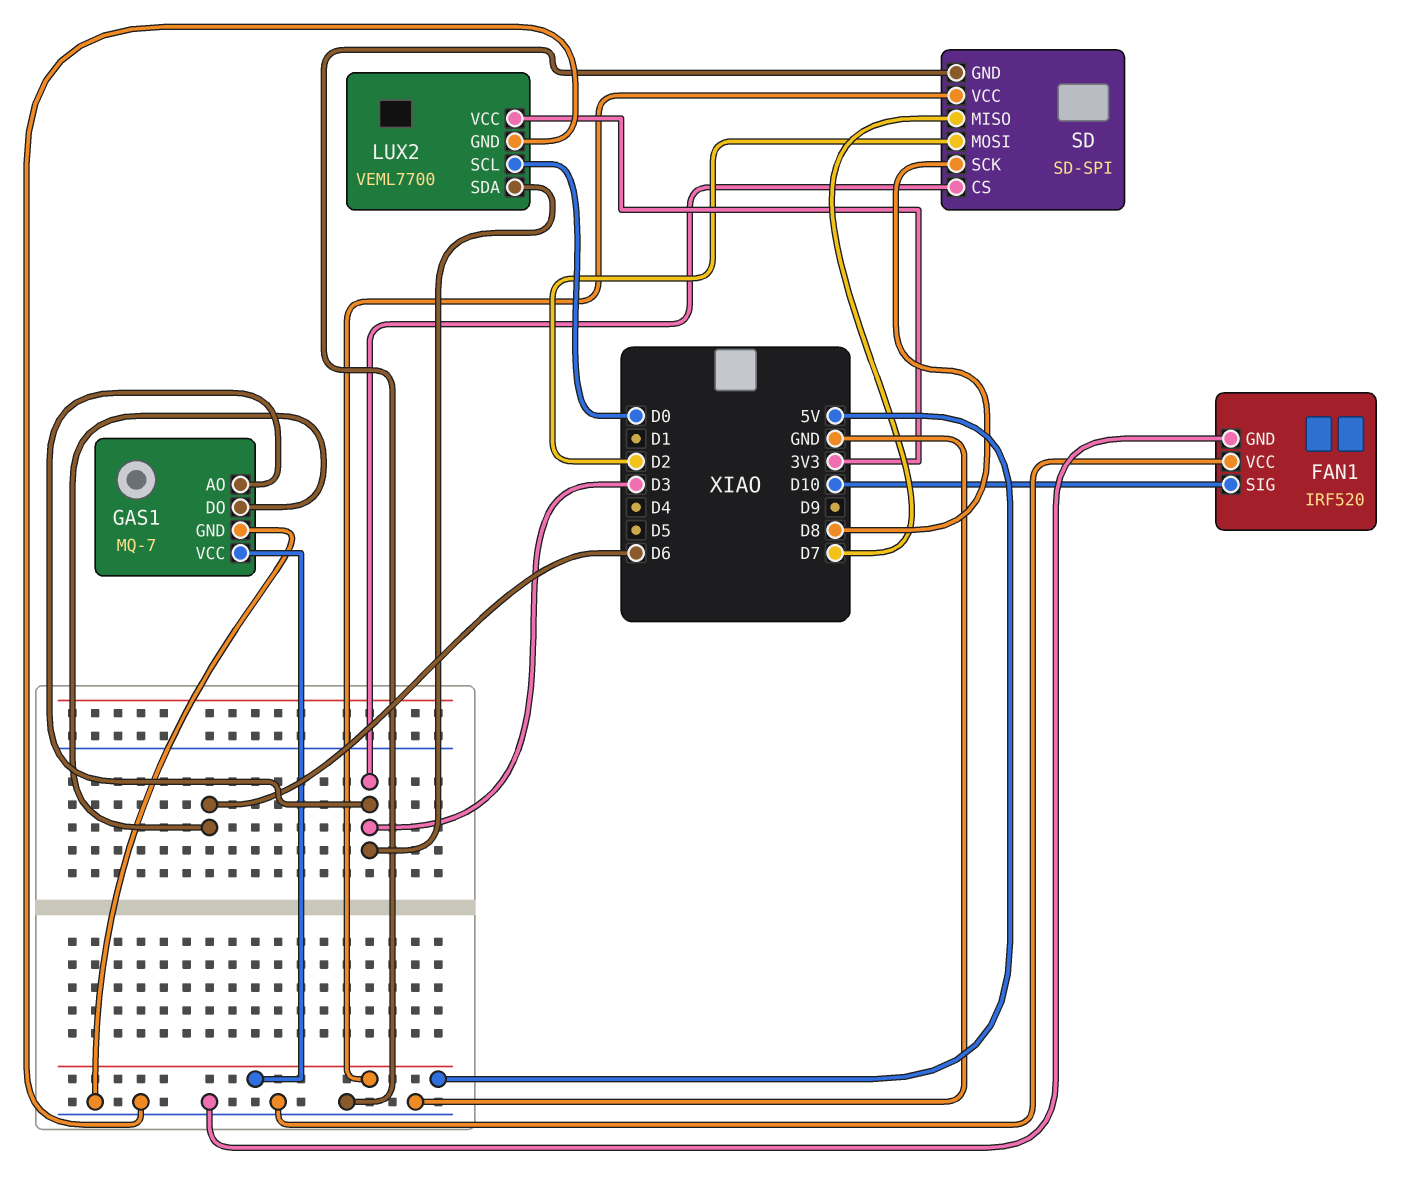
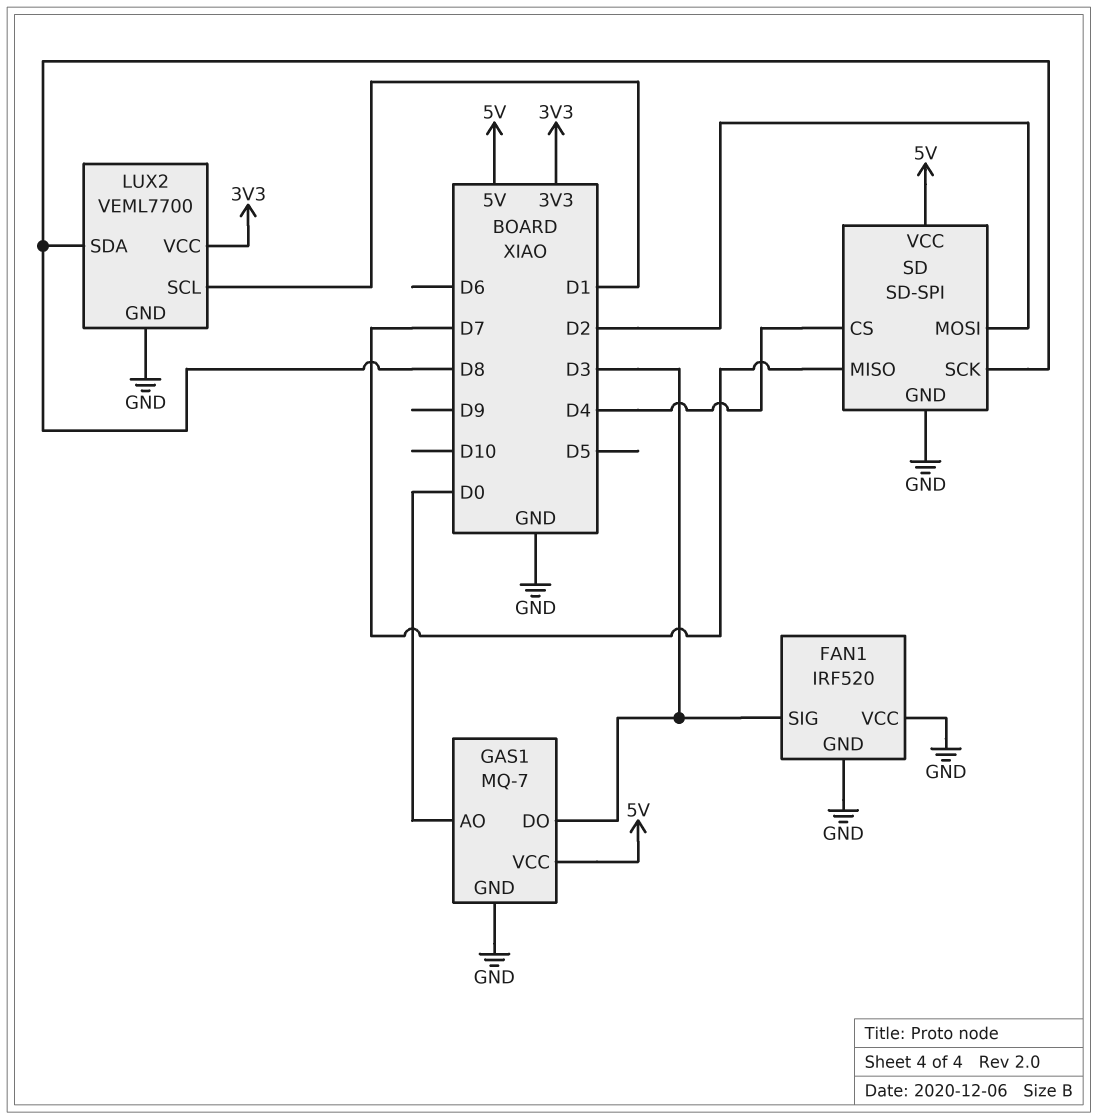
FAN1 pin SIG: D10 -> D3
GAS1 pin AO: D3 -> D0
GAS1 pin DO: D6 -> D3
LUX2 pin SCL: D0 -> D1
LUX2 pin SDA: D3 -> D8
SD pin CS: D3 -> D4

